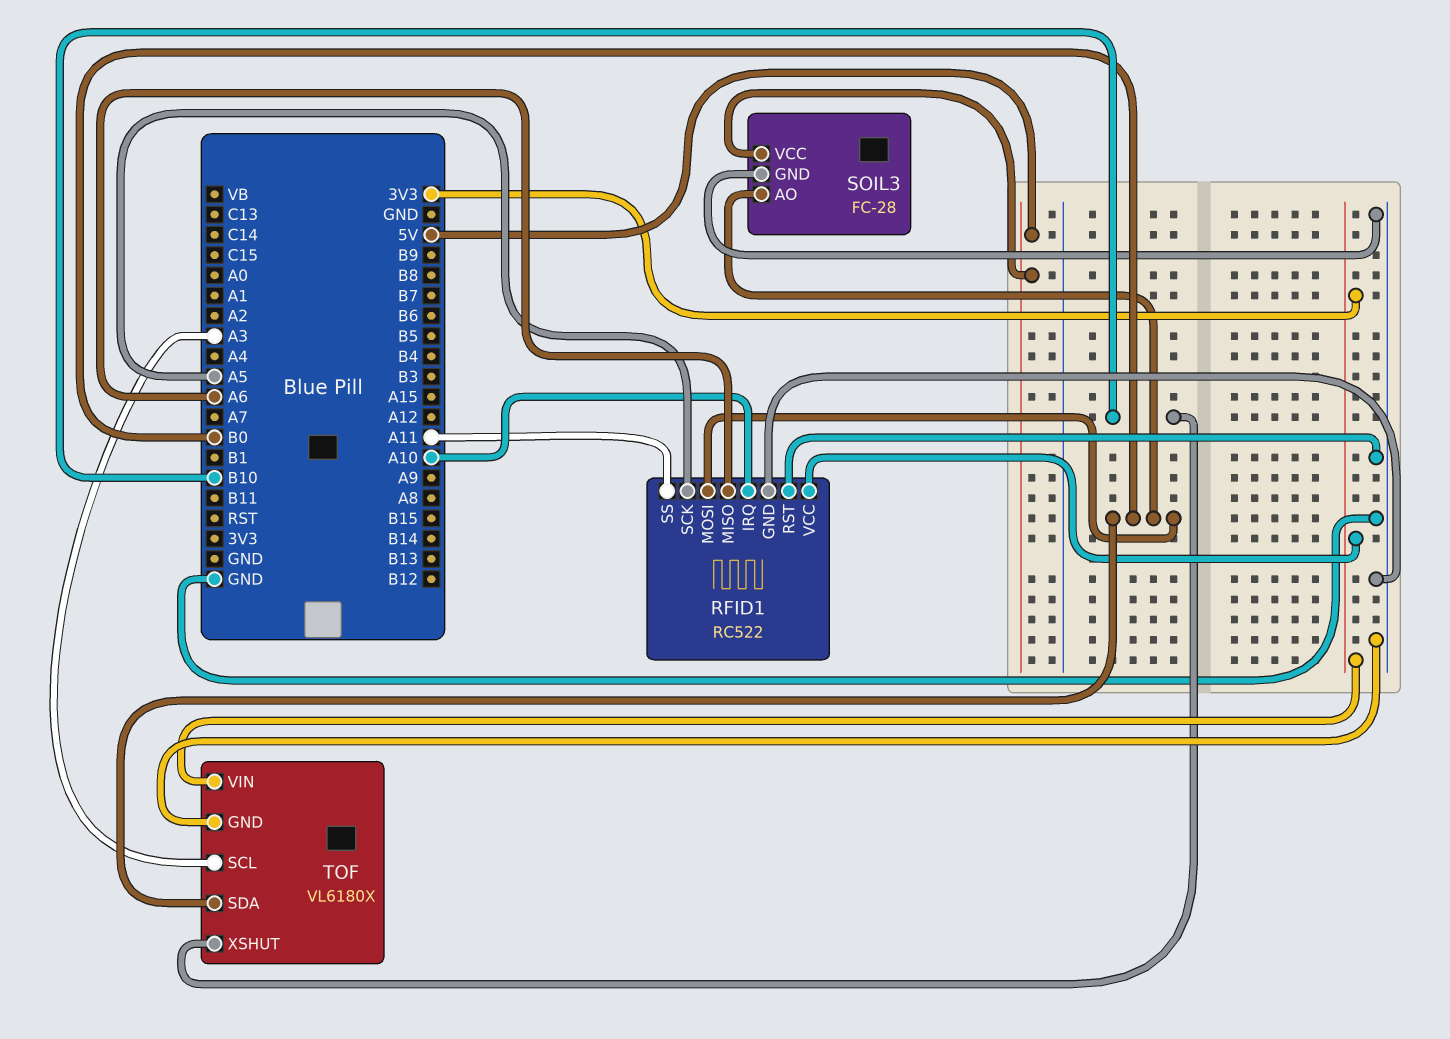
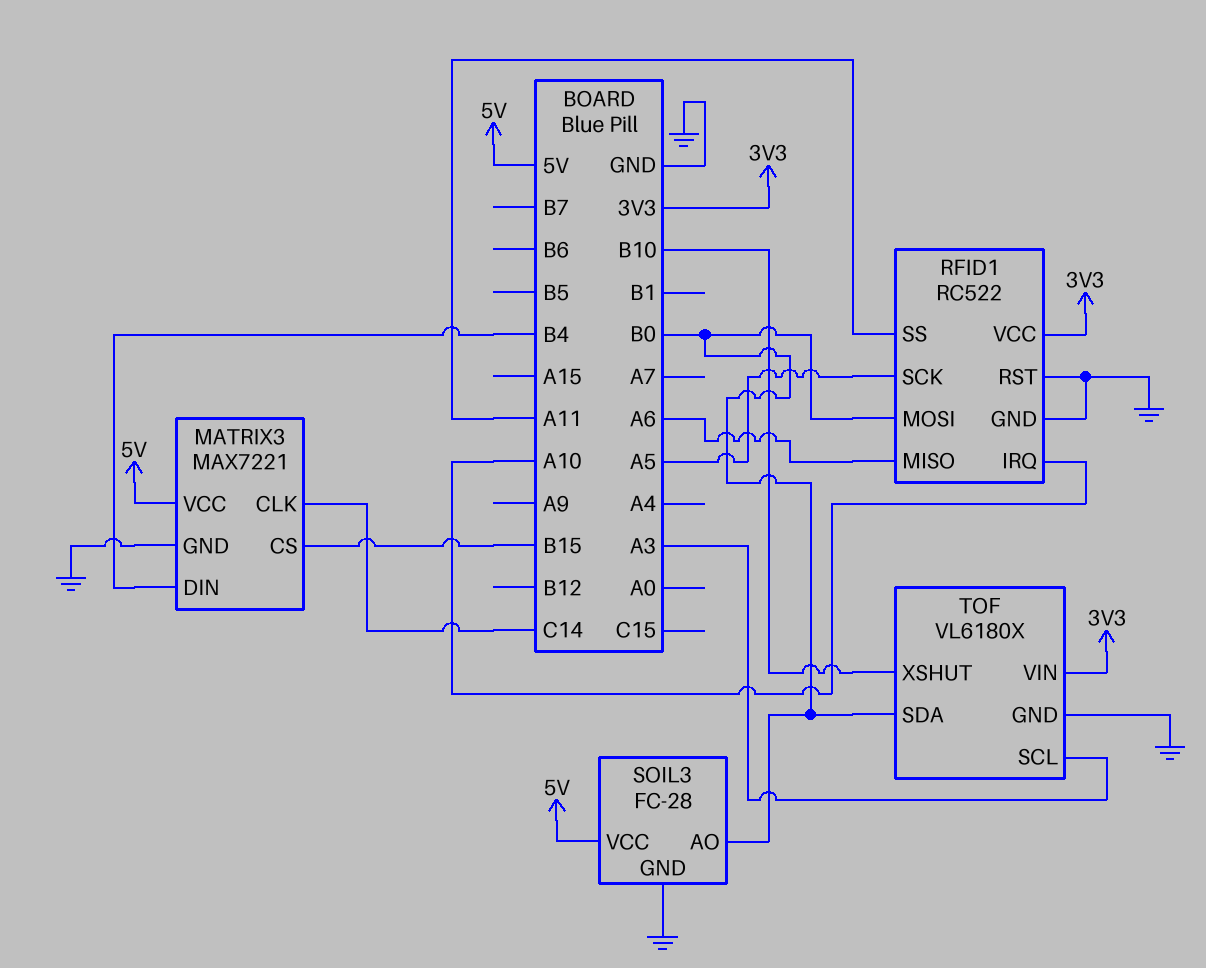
MATRIX3: none -> MAX7221
MATRIX3 pin CLK: none -> C14
MATRIX3 pin CS: none -> B15
MATRIX3 pin DIN: none -> B4
MATRIX3 pin GND: none -> GND
MATRIX3 pin VCC: none -> 5V

